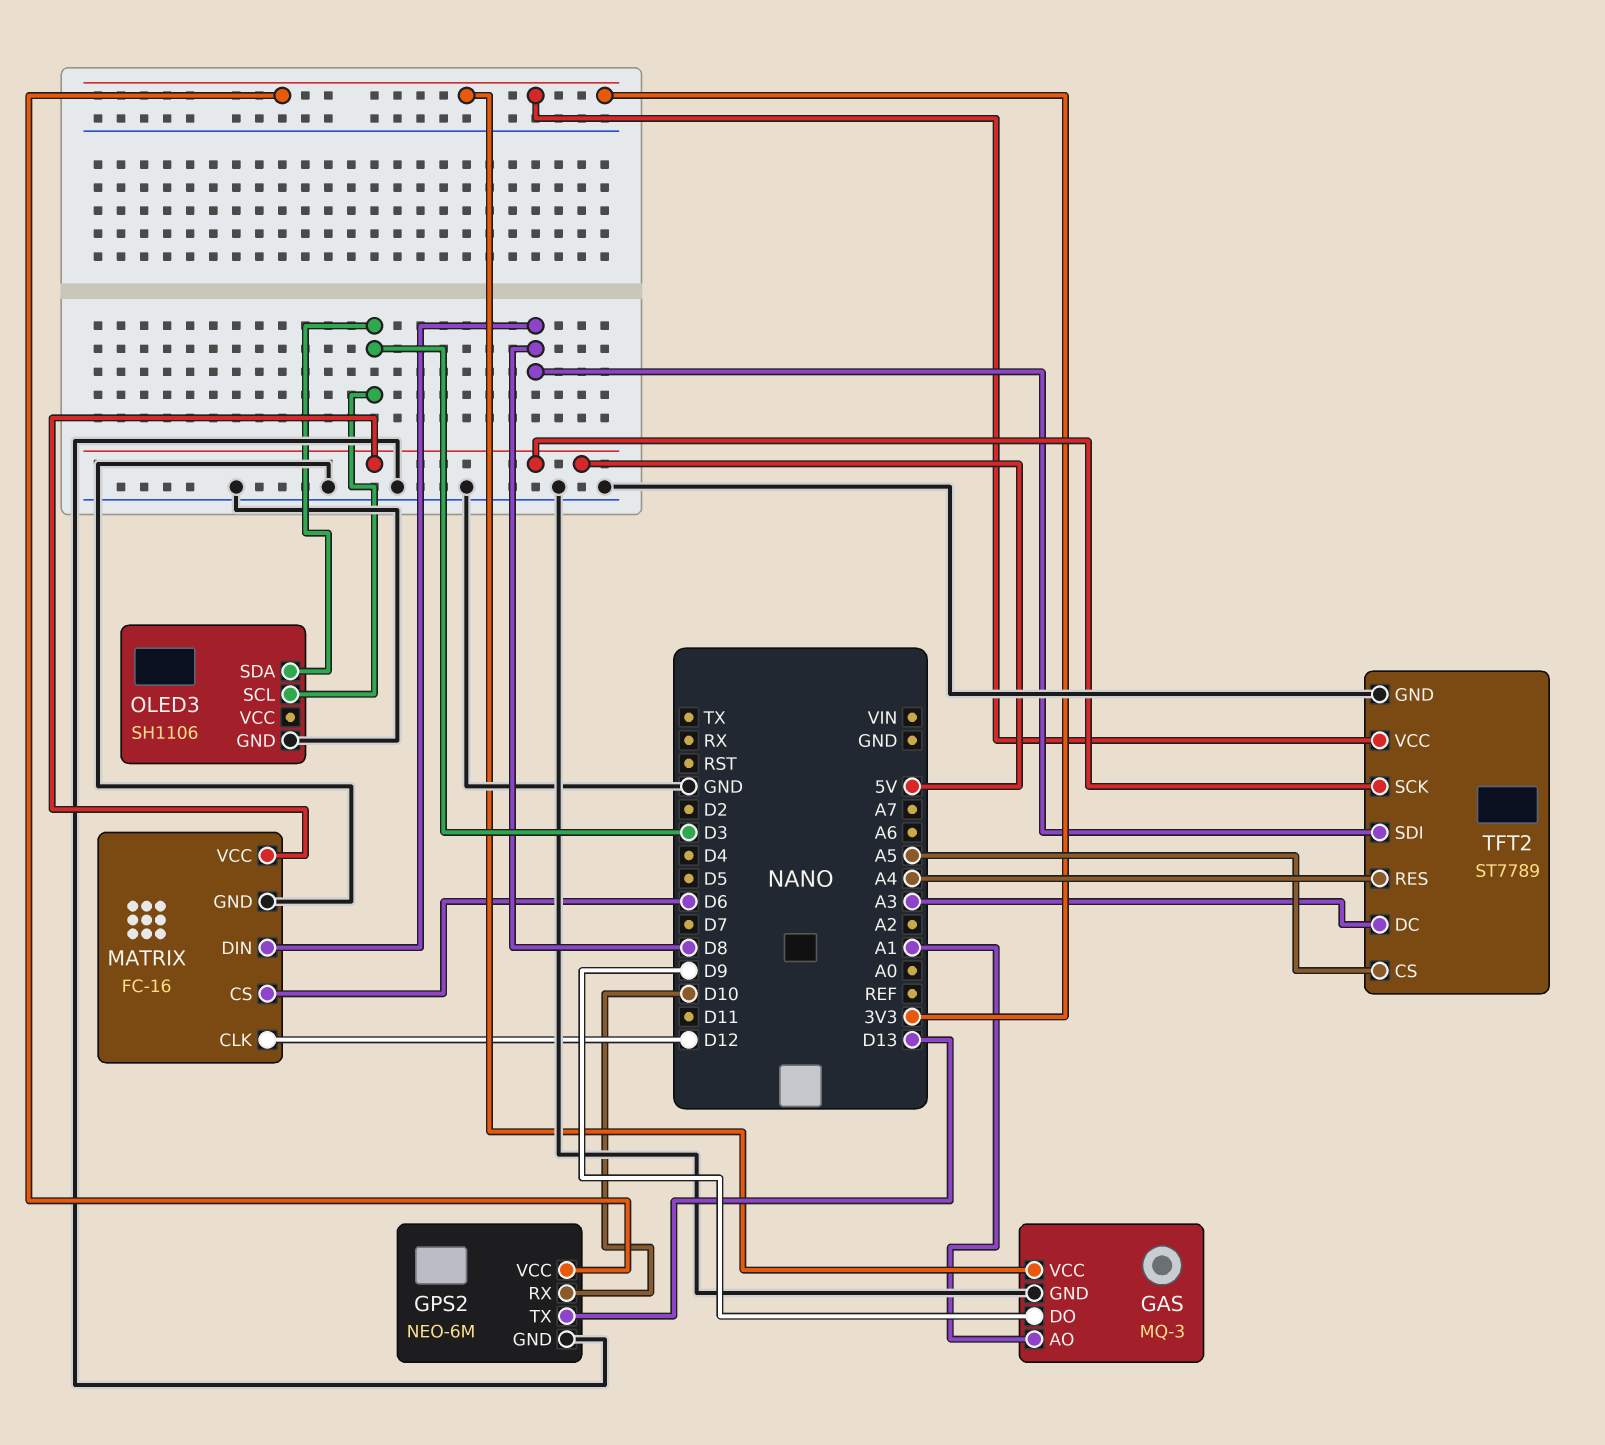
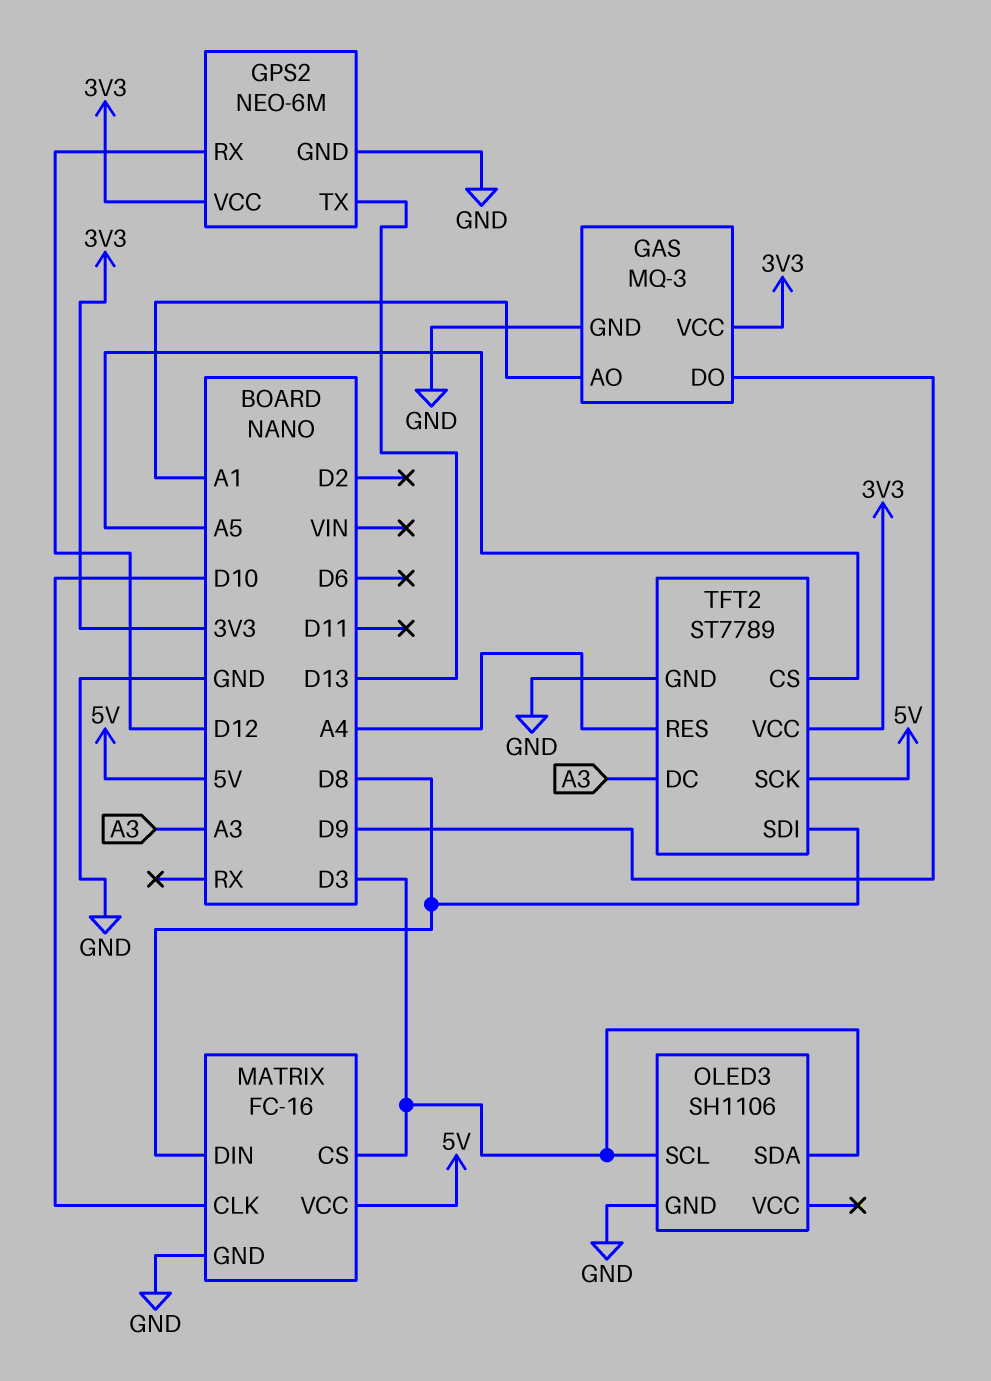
GPS2 pin RX: D10 -> D12
MATRIX pin CLK: D12 -> D10
MATRIX pin CS: D6 -> D3

